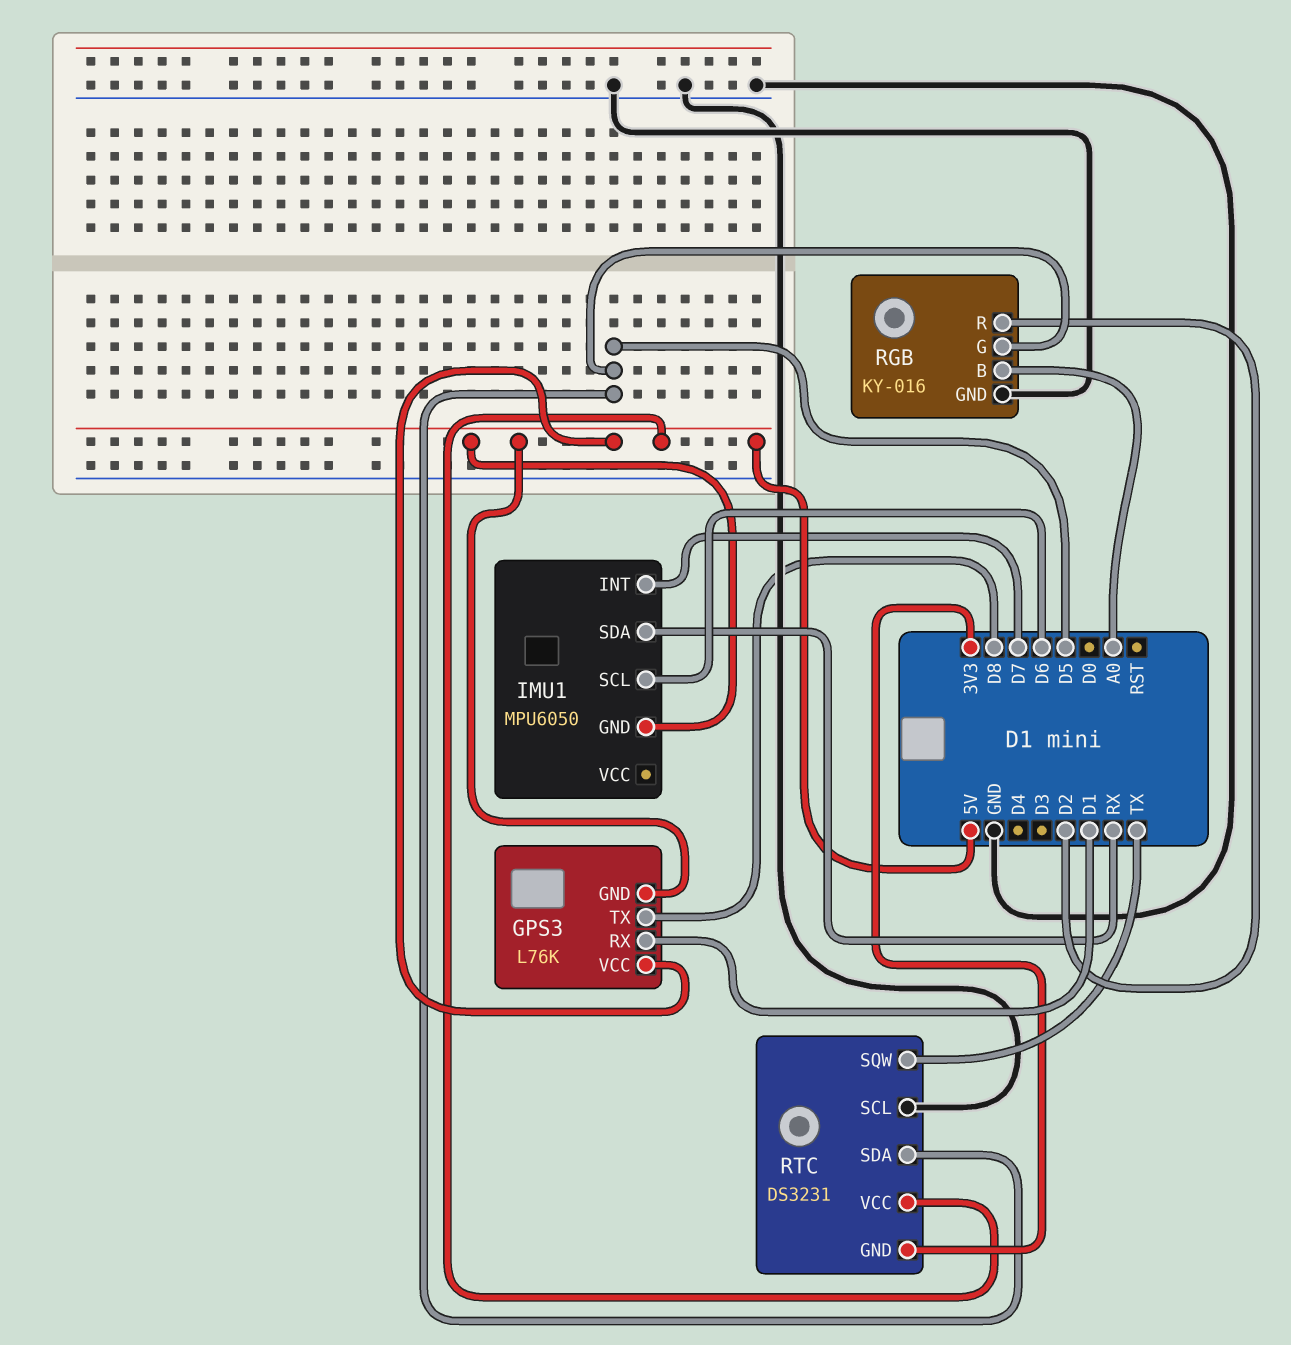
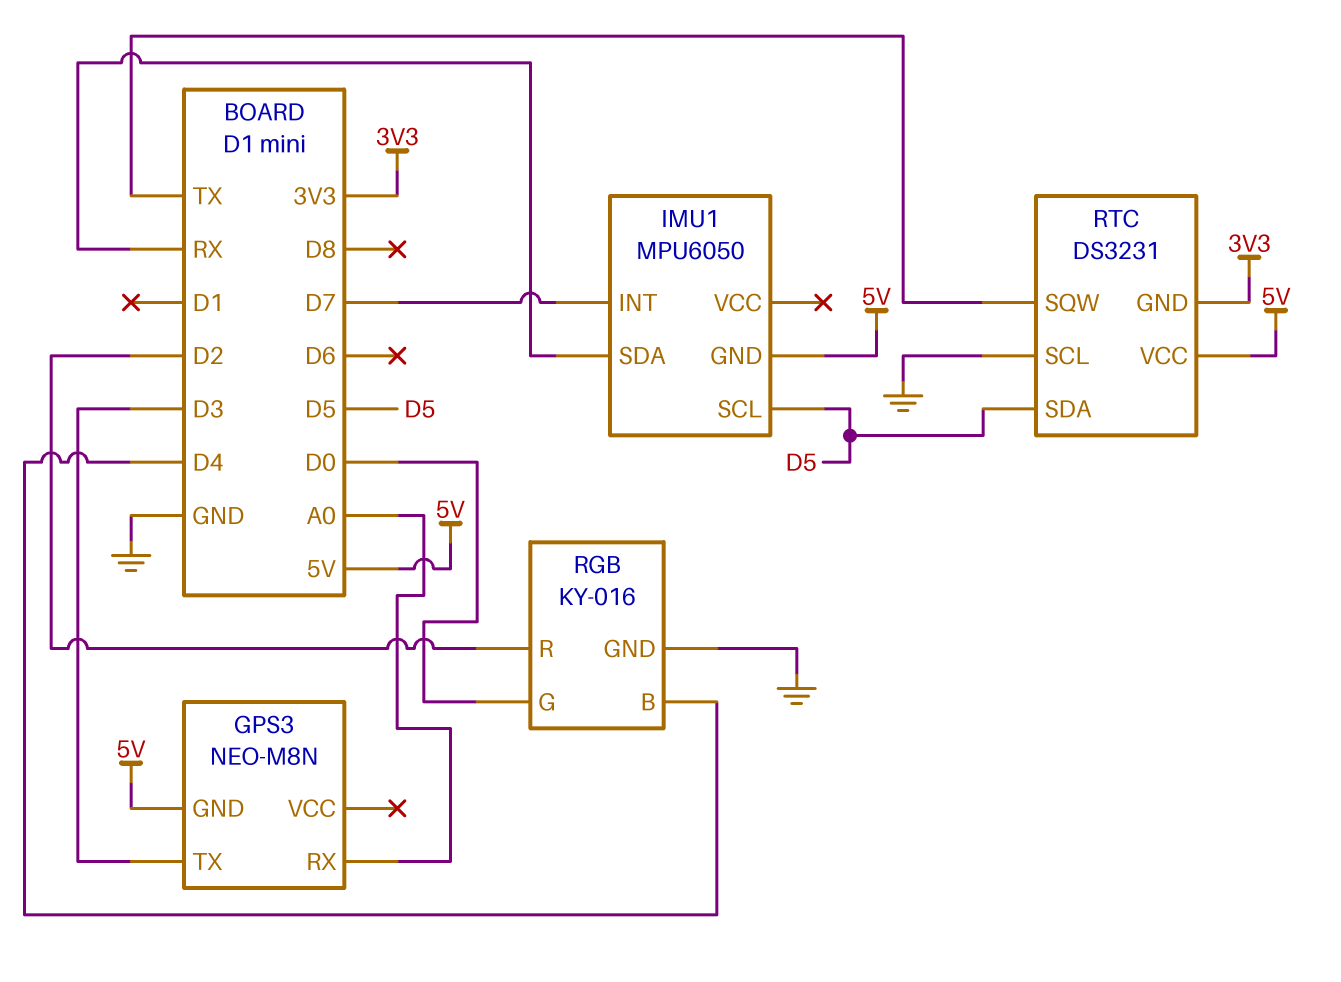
GPS3: L76K -> NEO-M8N
GPS3 pin RX: D1 -> A0
GPS3 pin TX: D8 -> D3
GPS3 pin VCC: 5V -> none
IMU1 pin SCL: D6 -> D5
RGB pin B: A0 -> D4
RGB pin G: D5 -> D0

